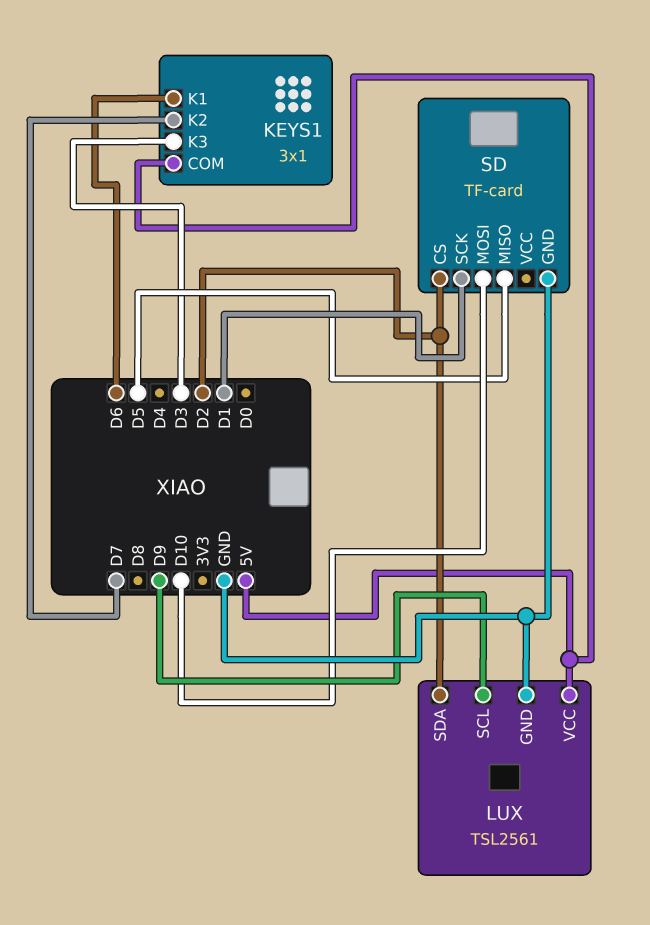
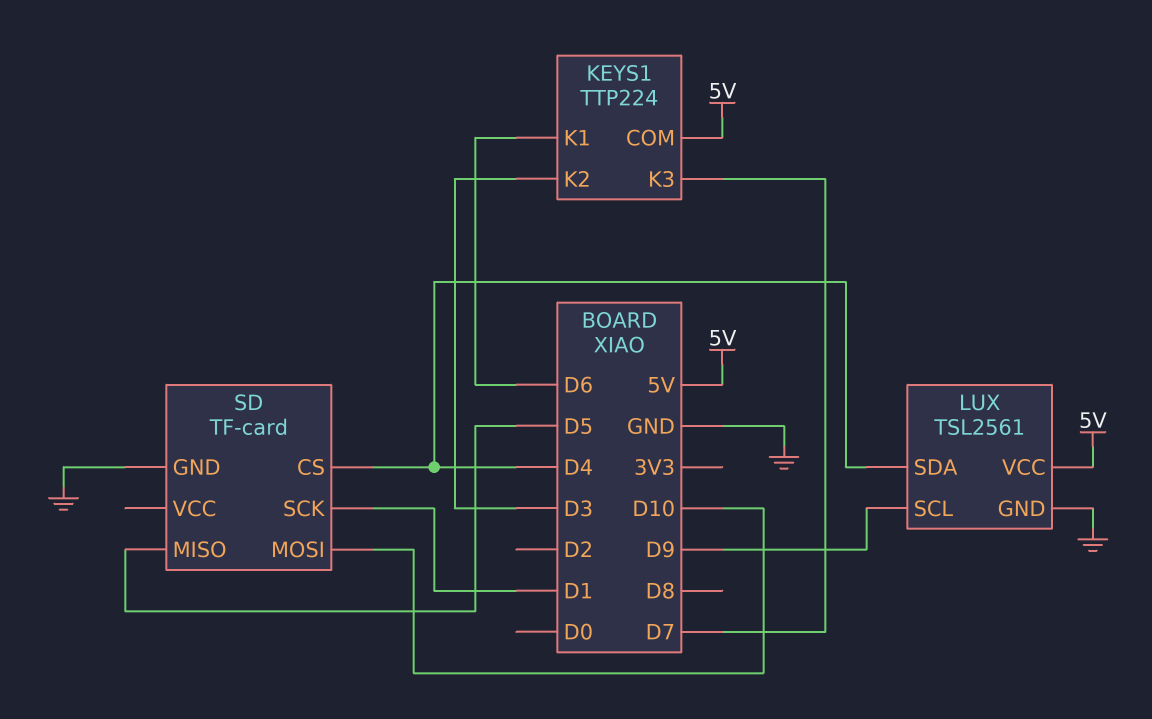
KEYS1: 3x1 -> TTP224
KEYS1 pin K2: D7 -> D3
KEYS1 pin K3: D3 -> D7
LUX pin SDA: D2 -> D4
SD pin CS: D2 -> D4

